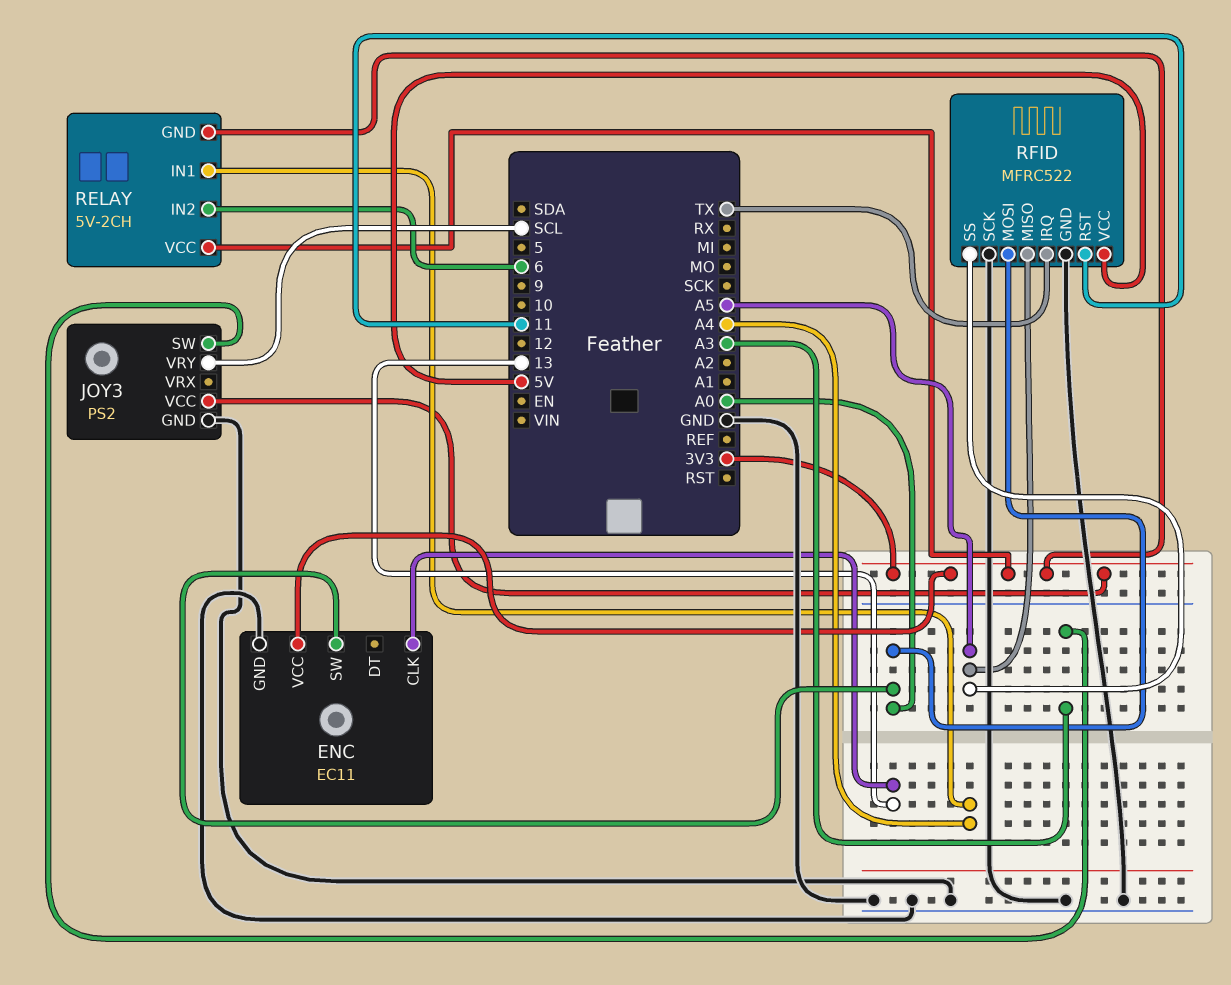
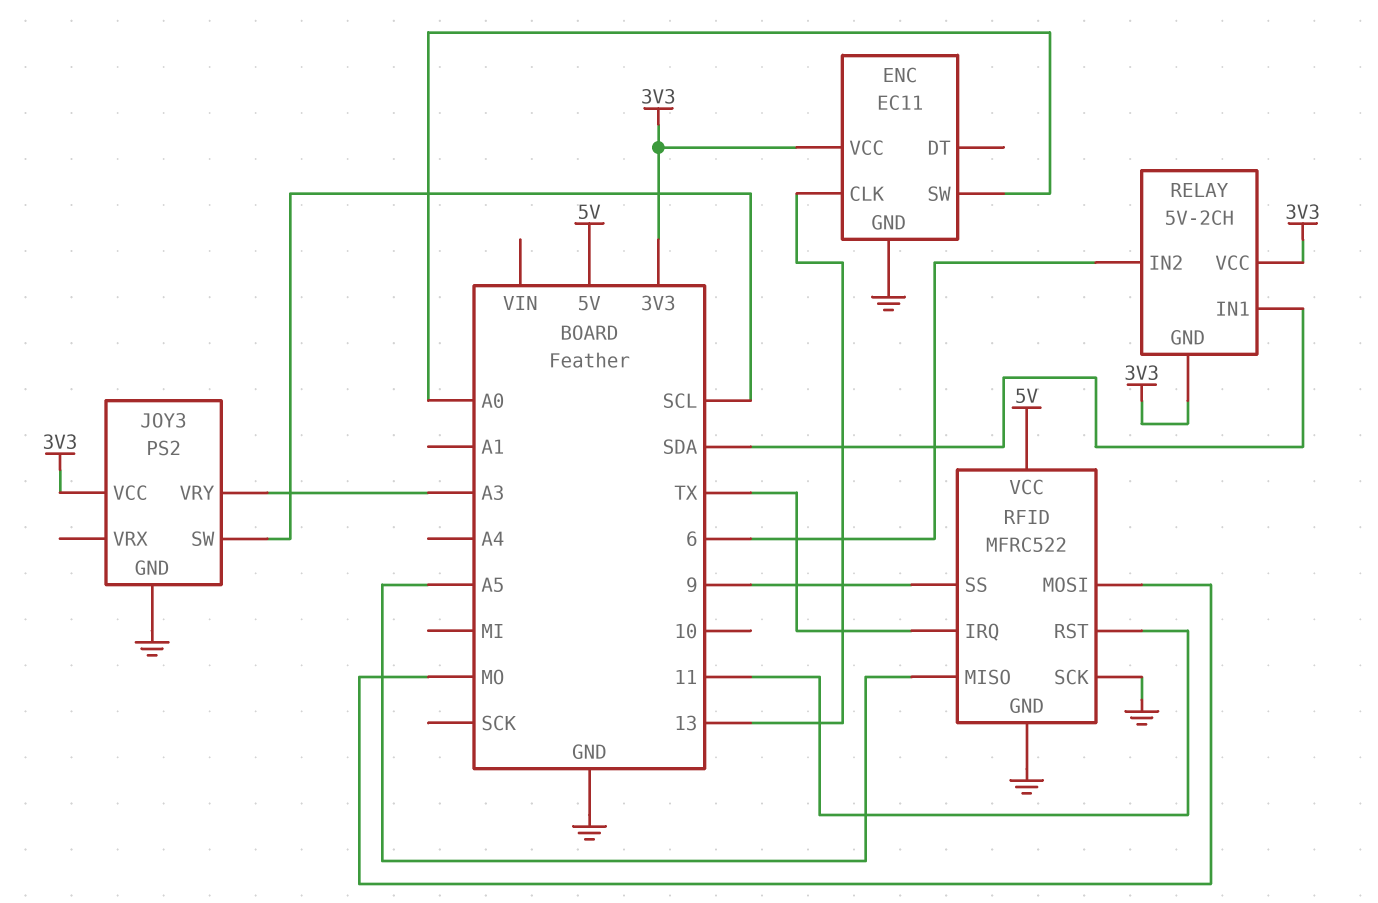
JOY3 pin SW: A3 -> SCL
JOY3 pin VRY: SCL -> A3
RELAY pin IN1: A4 -> SDA
RFID pin MOSI: A0 -> MO
RFID pin SS: A5 -> 9

